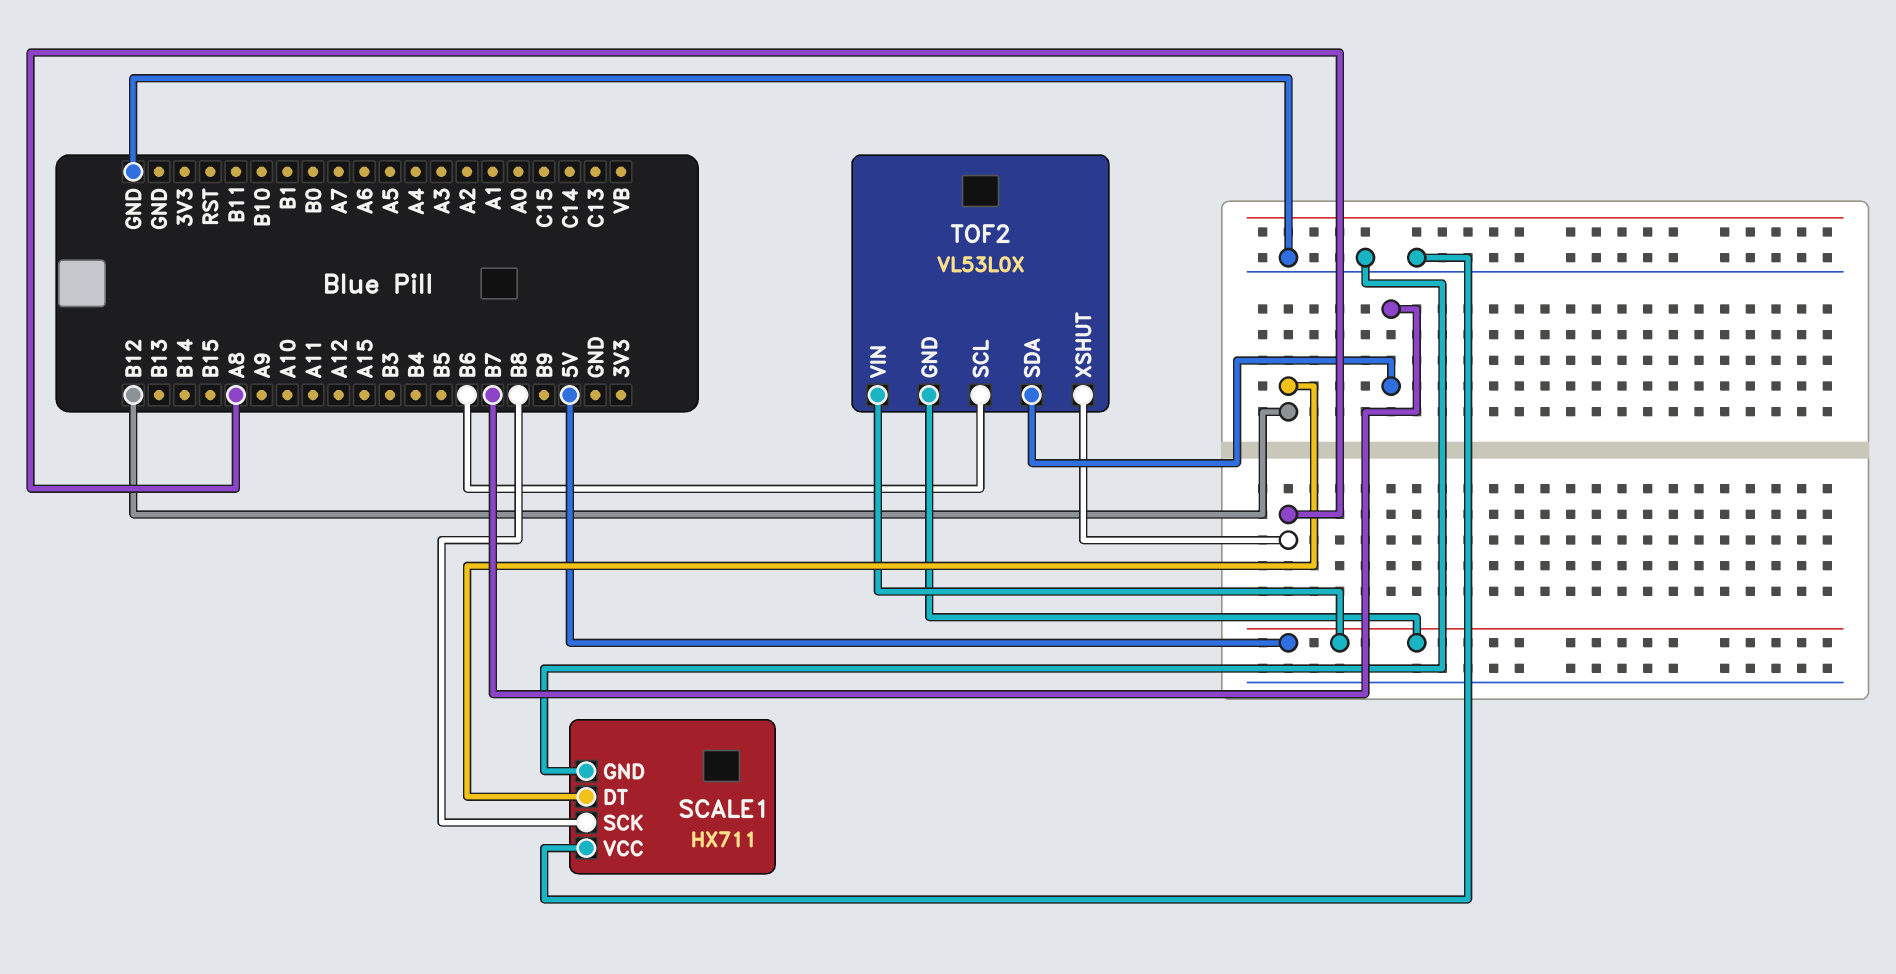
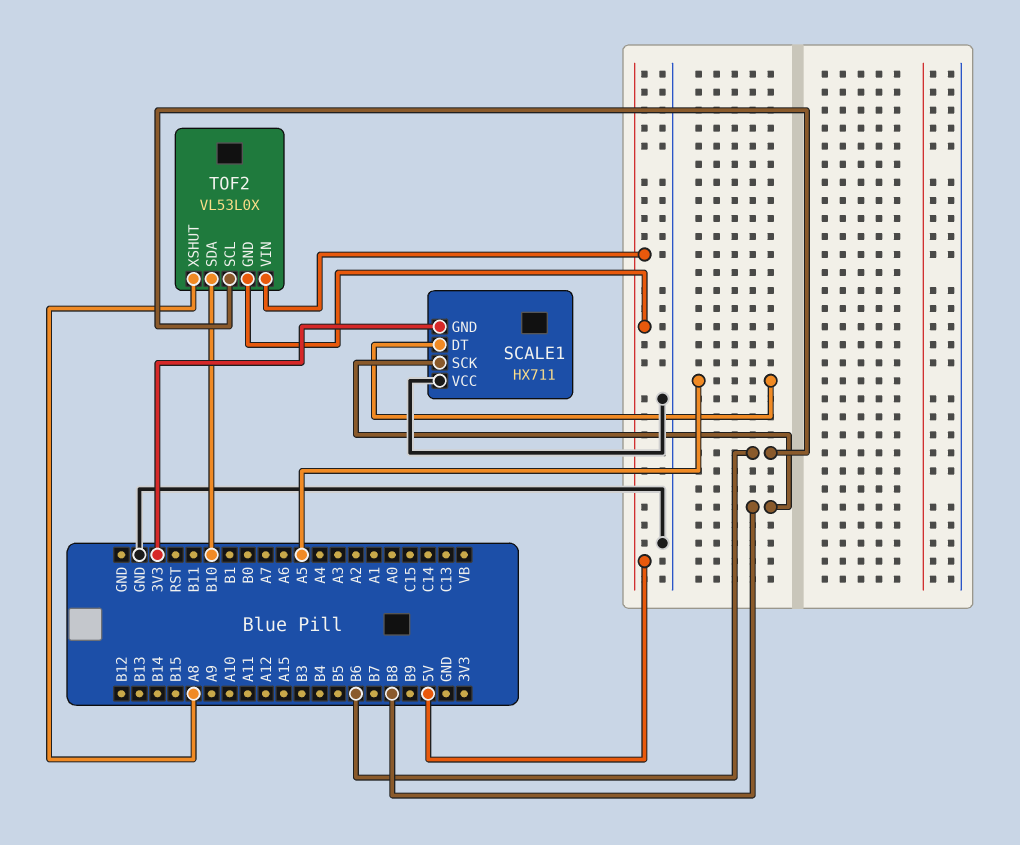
SCALE1 pin DT: B12 -> A5
SCALE1 pin GND: GND -> 3V3
TOF2 pin SDA: B7 -> B10

